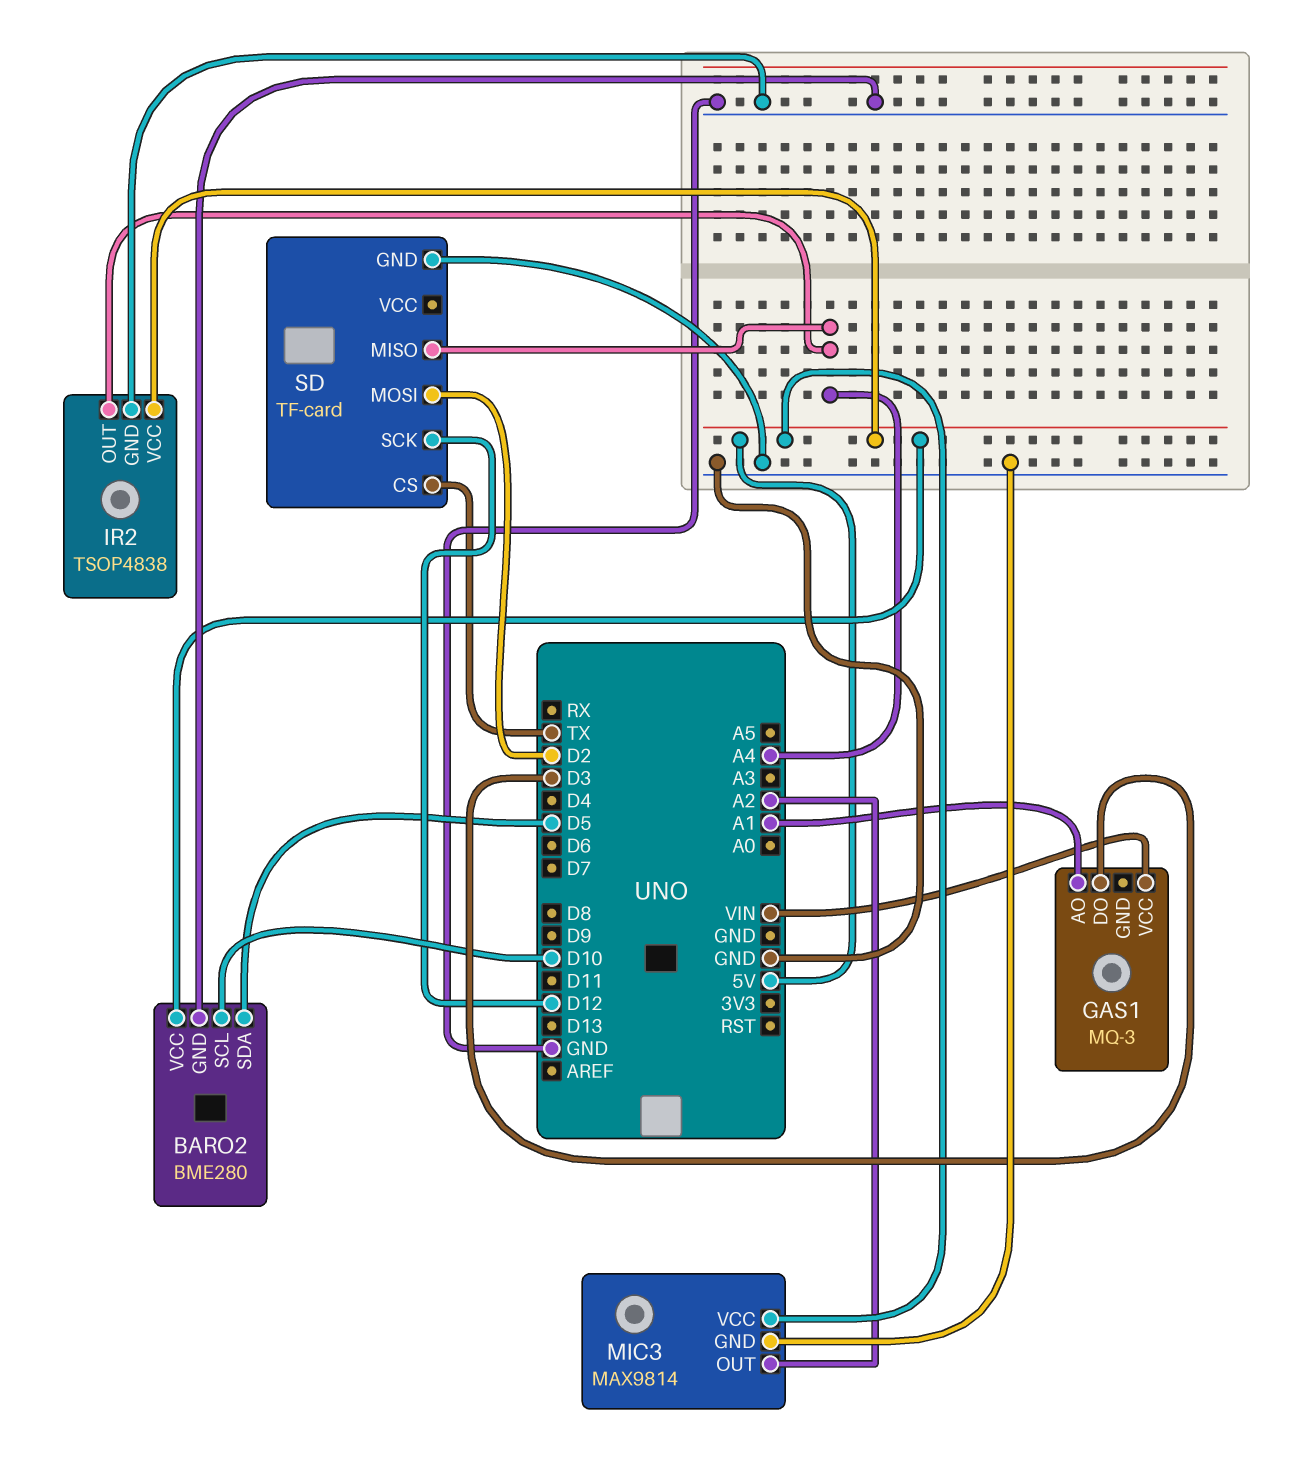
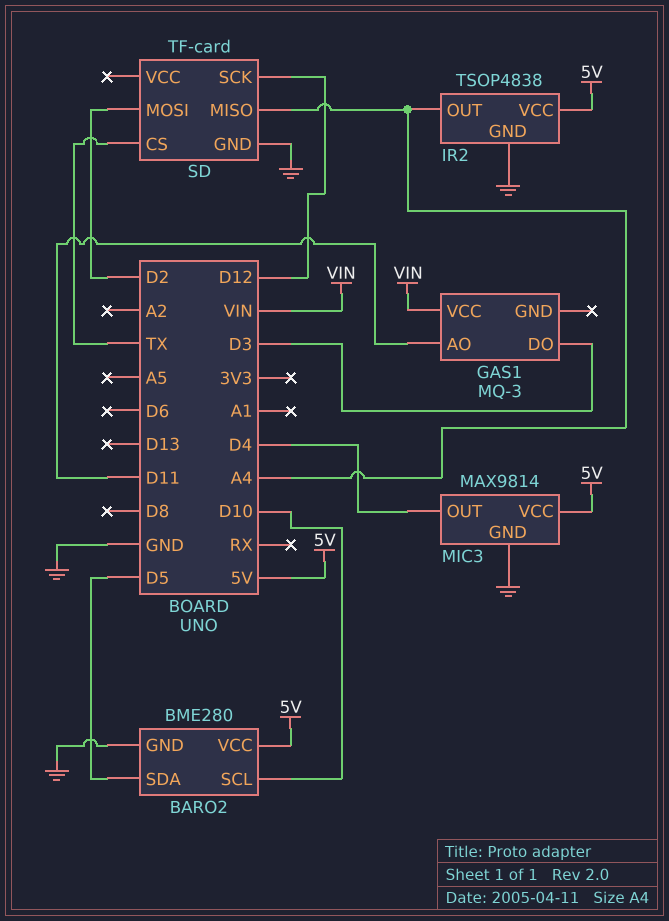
GAS1 pin AO: A1 -> D11
MIC3 pin OUT: A2 -> D4

